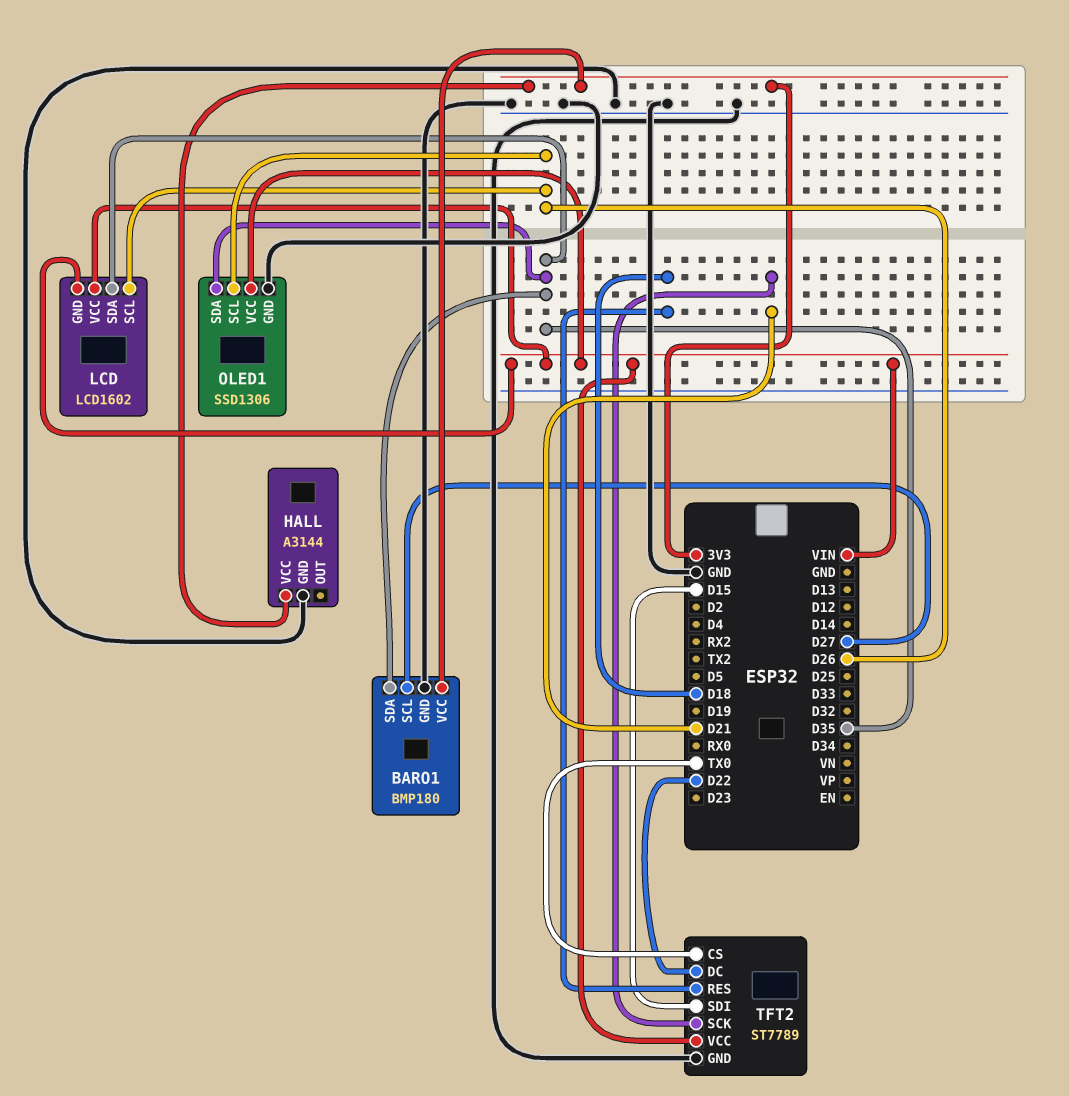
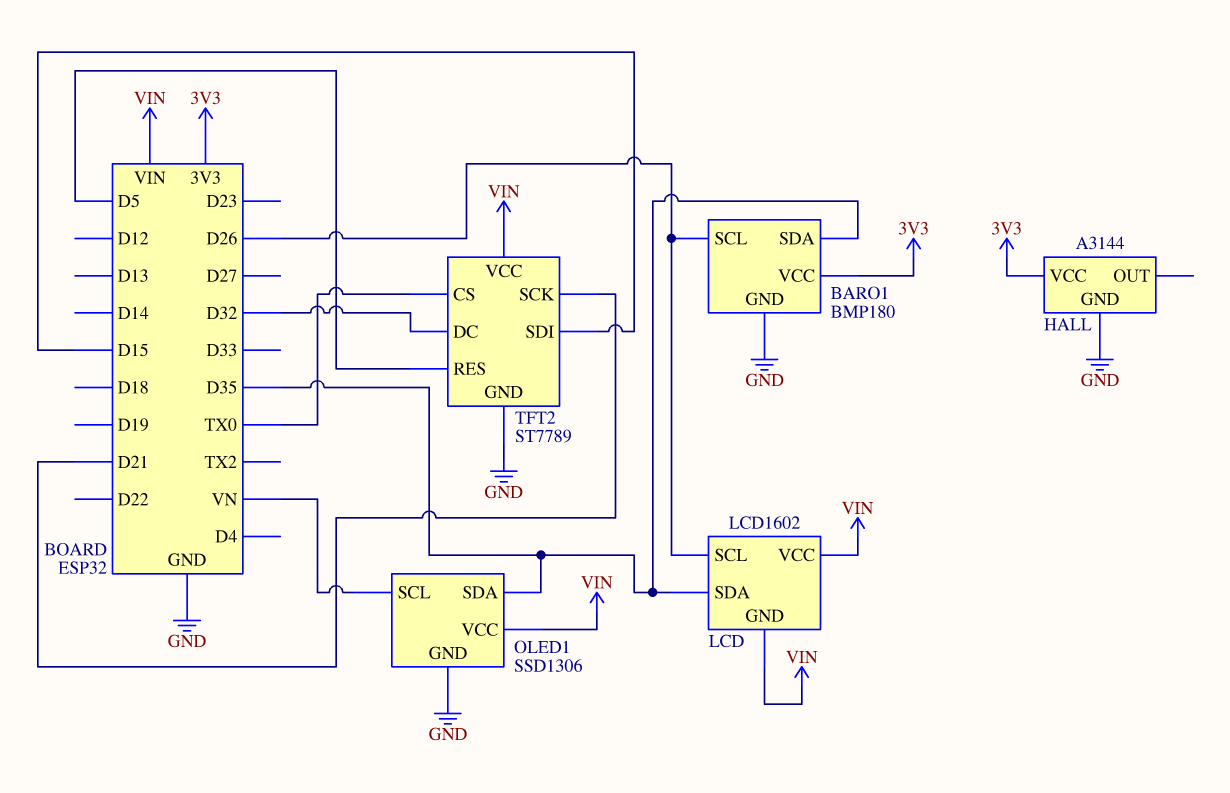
BARO1 pin SCL: D27 -> D26
OLED1 pin SCL: D26 -> VN
TFT2 pin DC: D22 -> D32
TFT2 pin RES: D18 -> D5

